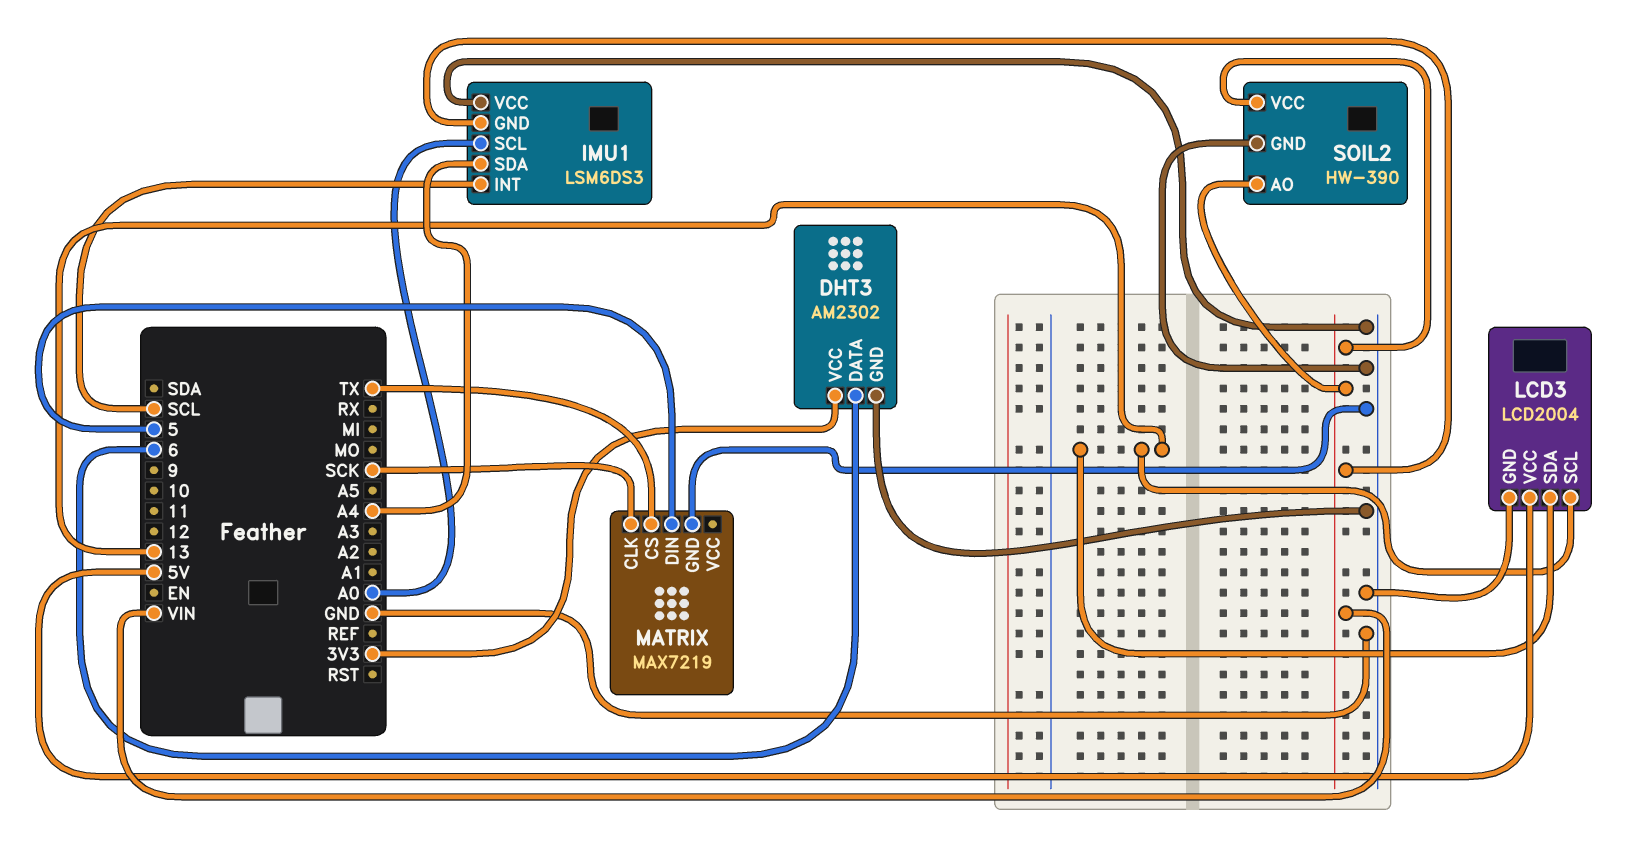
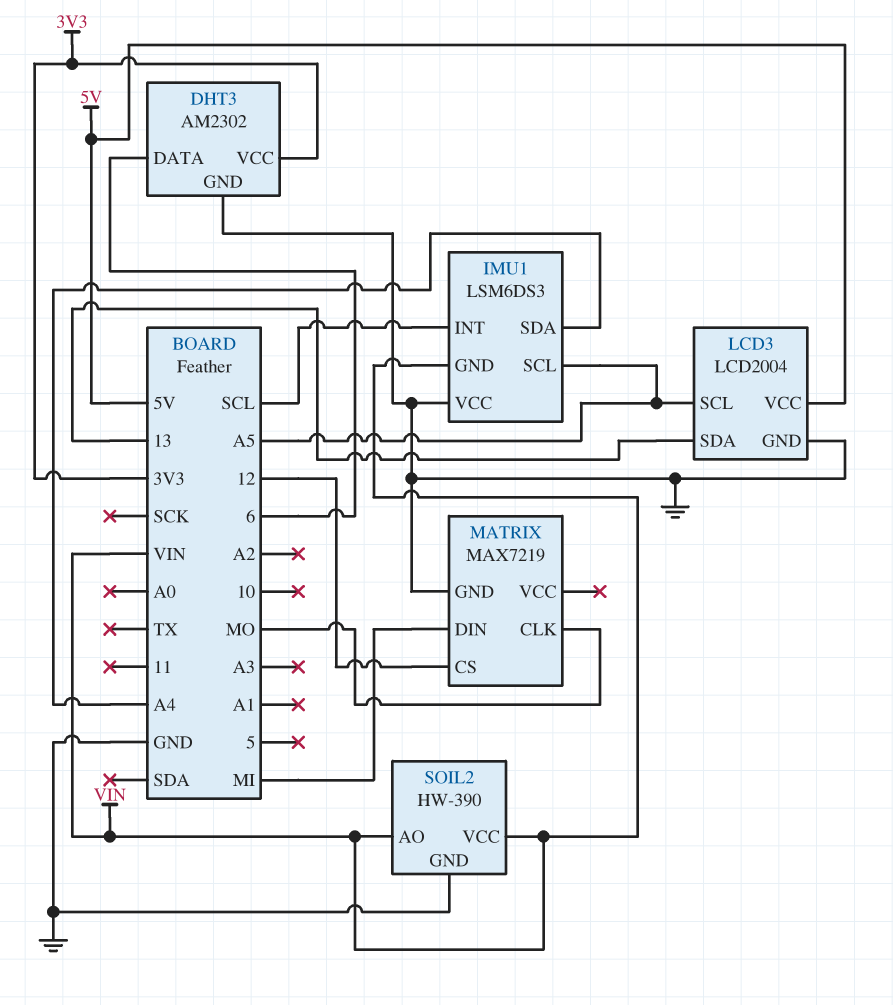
IMU1 pin SCL: A0 -> A5
LCD3 pin SCL: 13 -> A5
MATRIX pin CLK: SCK -> MO
MATRIX pin CS: TX -> 12
MATRIX pin DIN: 5 -> MI

